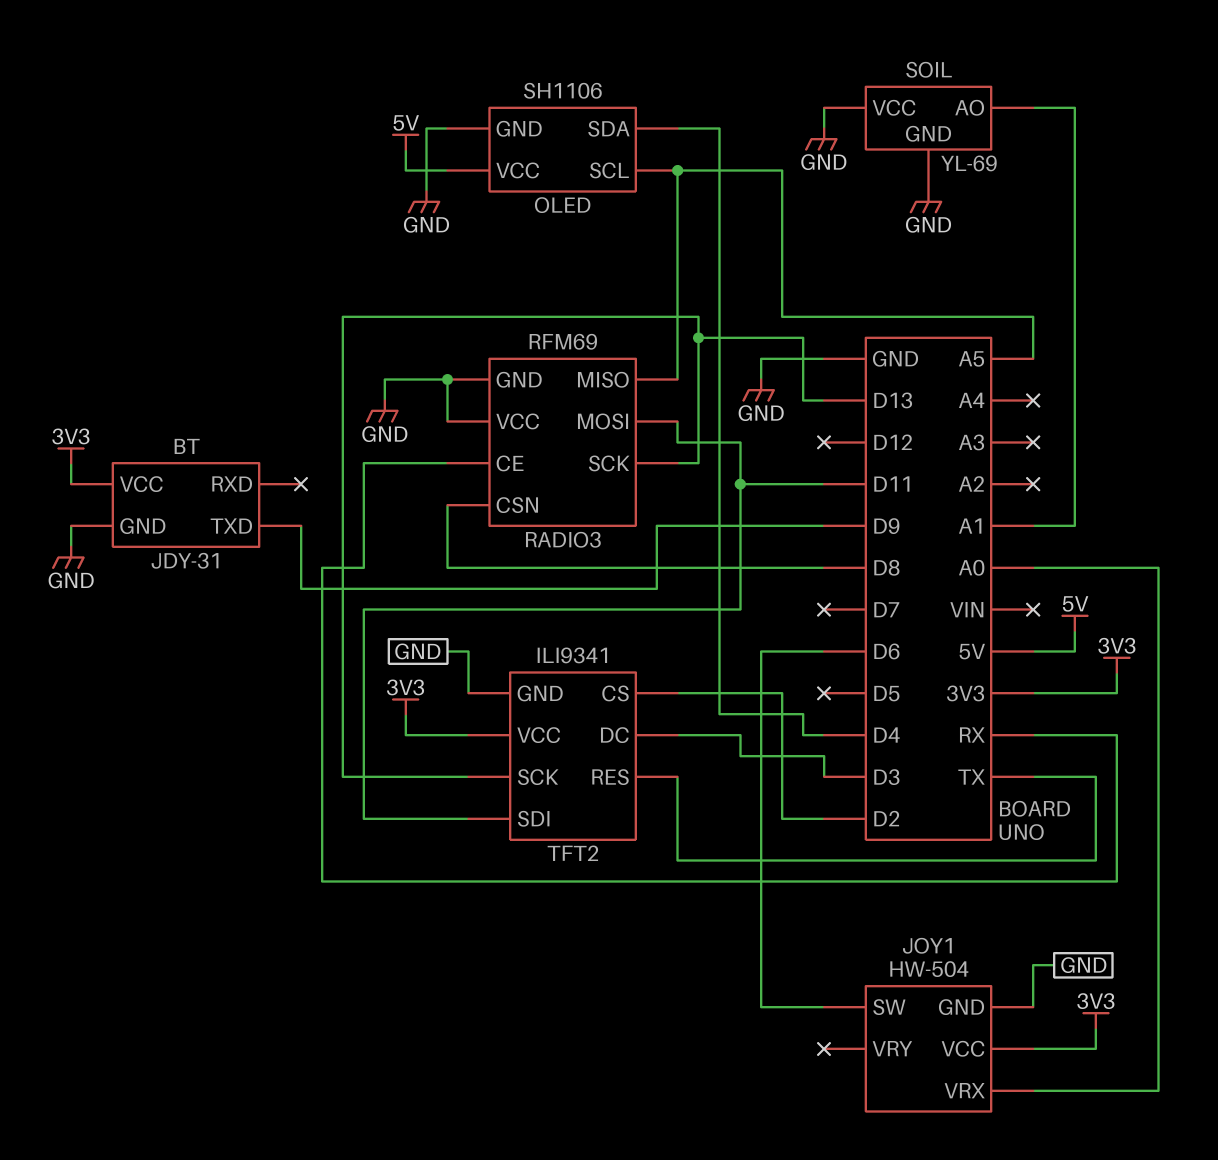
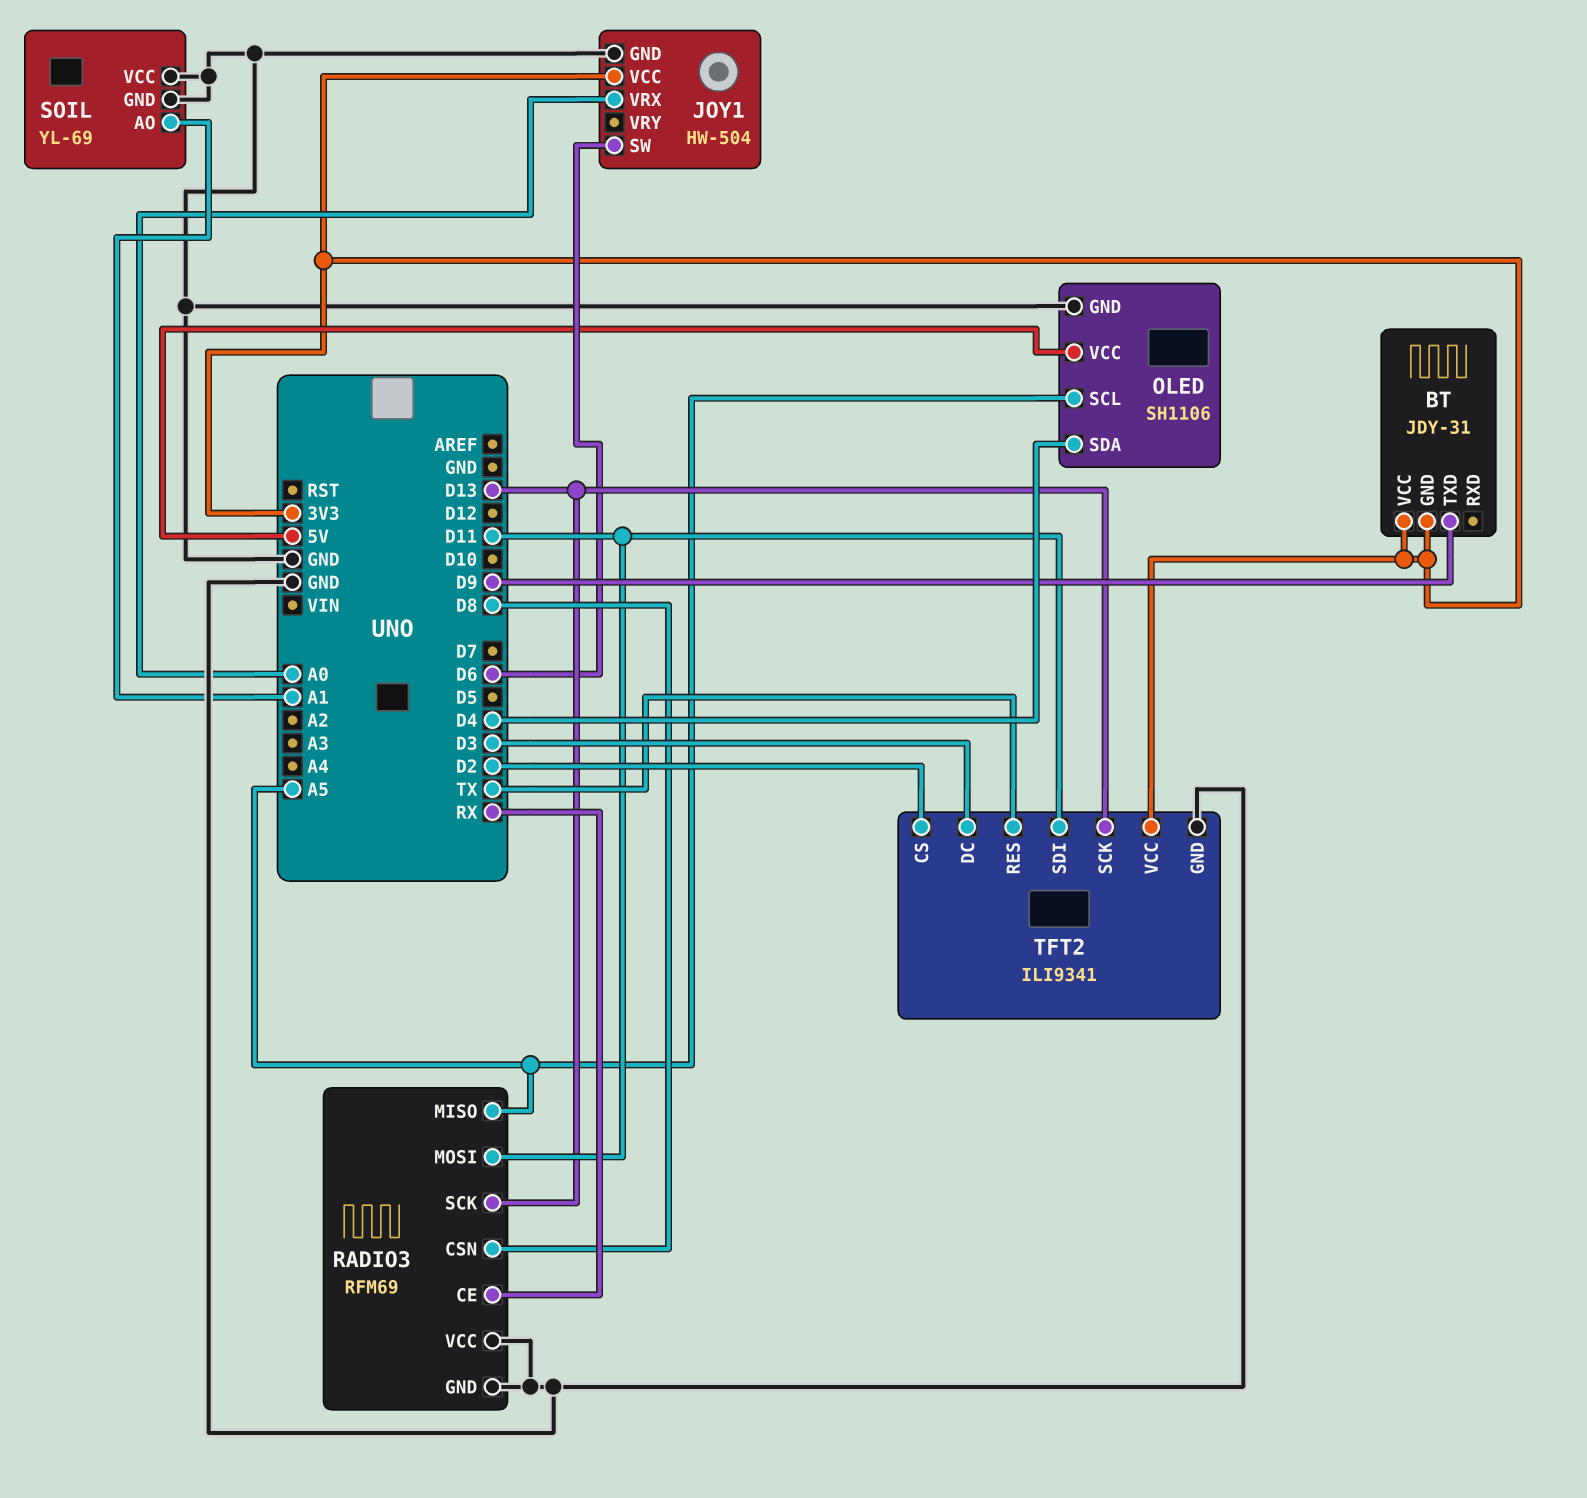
BT pin GND: GND -> 3V3

